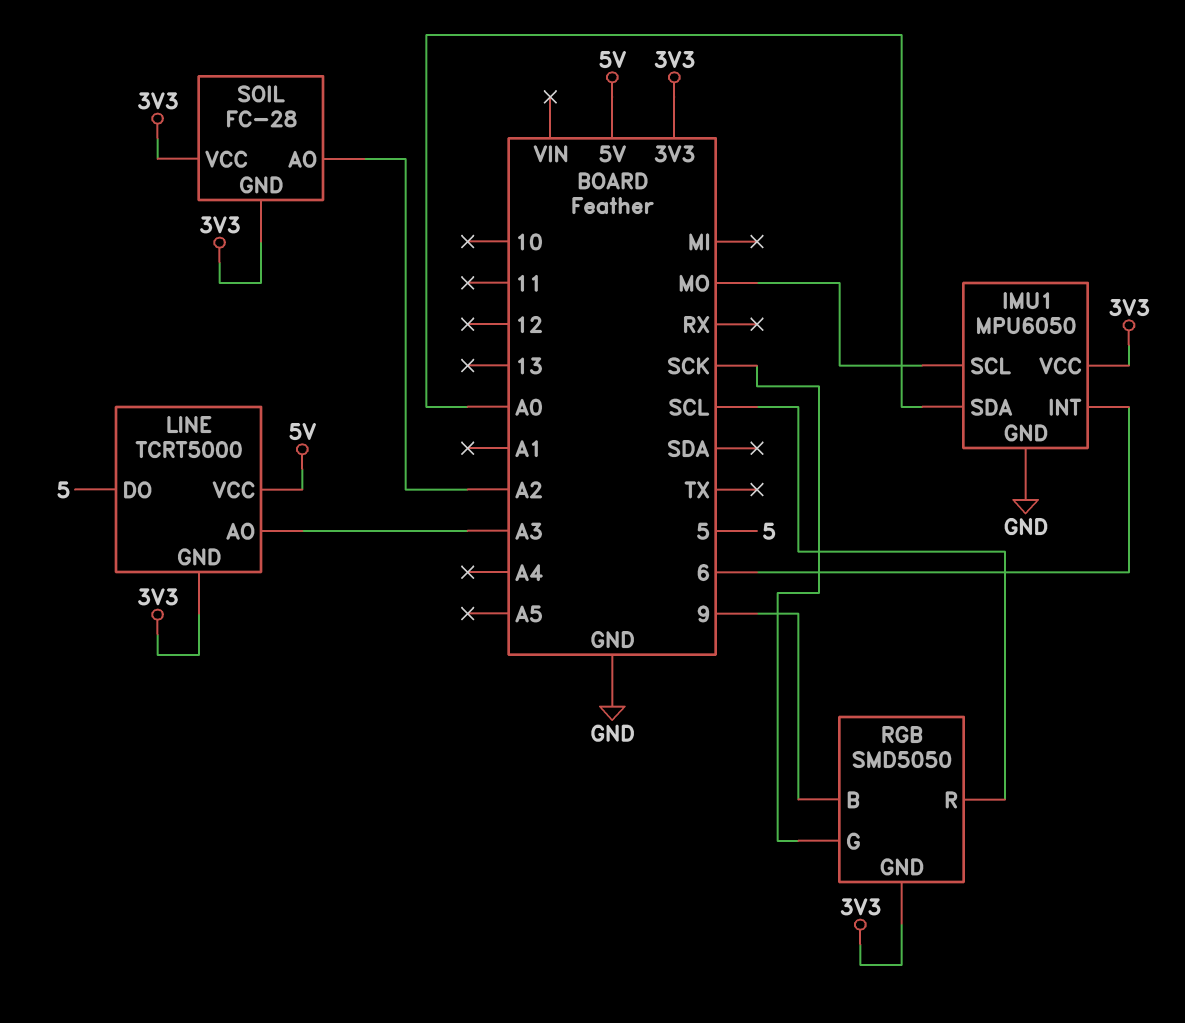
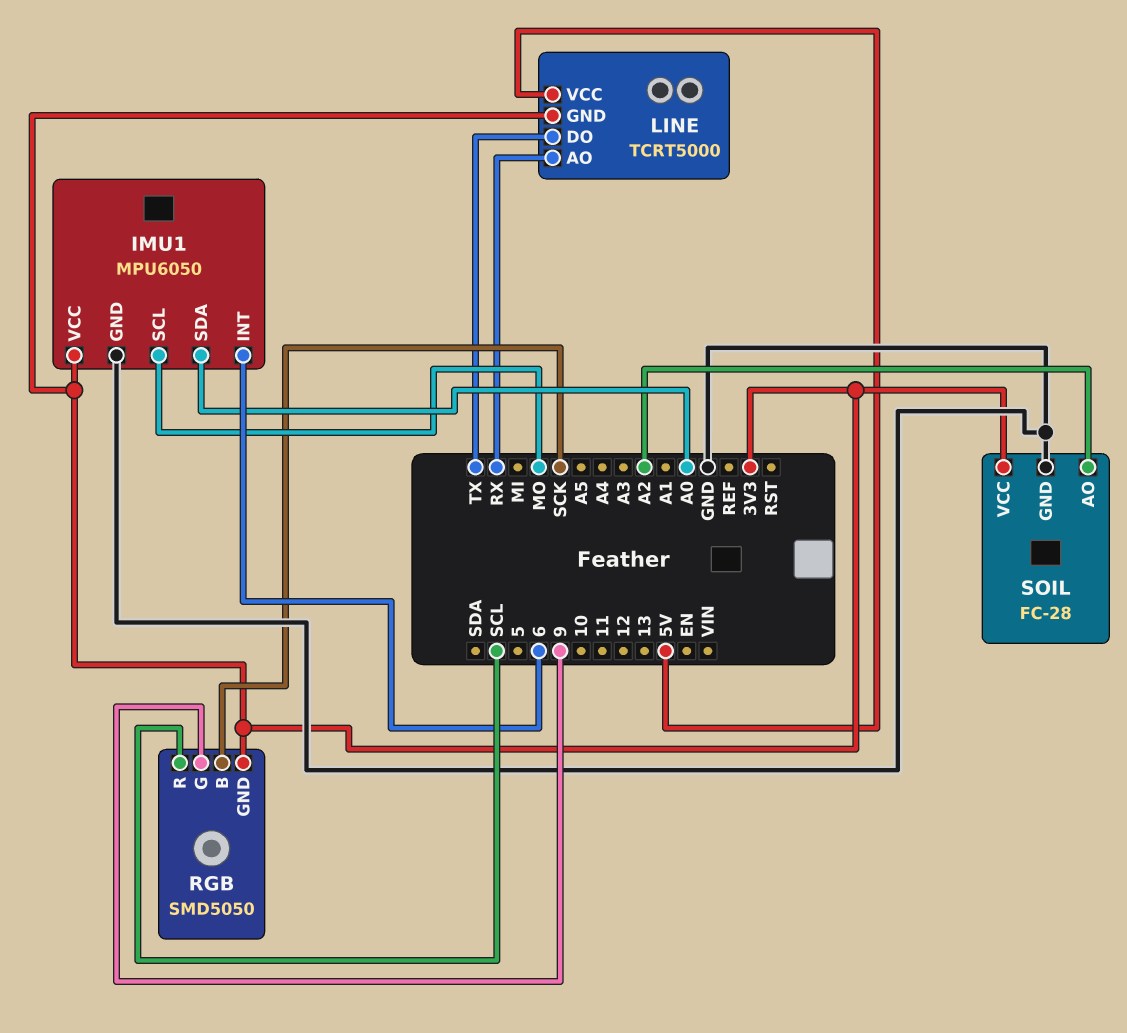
LINE pin AO: A3 -> RX
LINE pin DO: 5 -> TX
RGB pin B: 9 -> SCK
RGB pin G: SCK -> 9
SOIL pin GND: 3V3 -> GND

